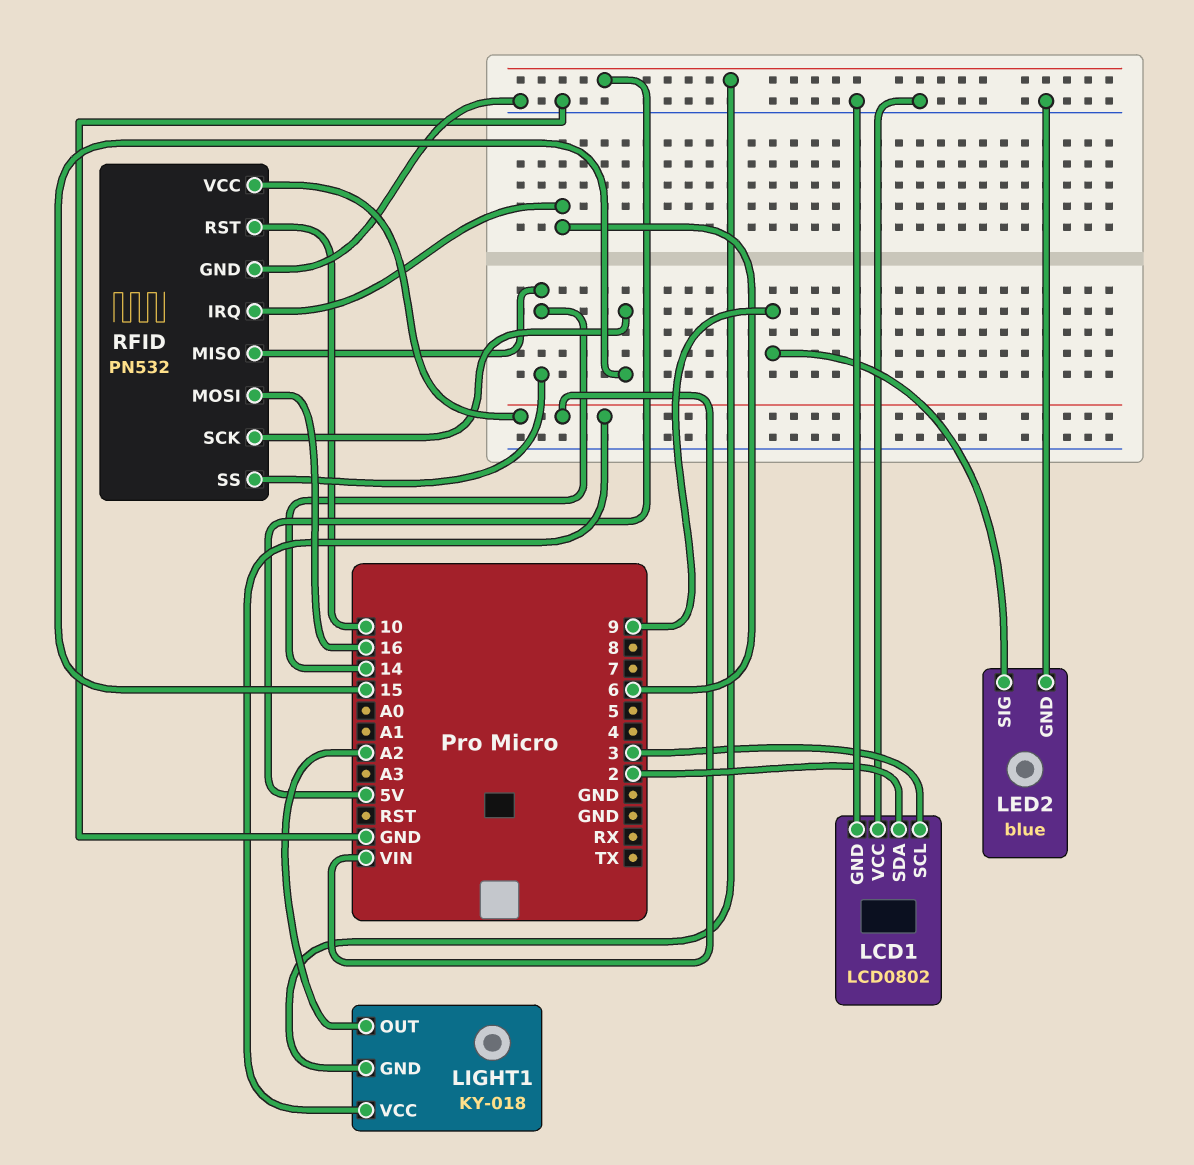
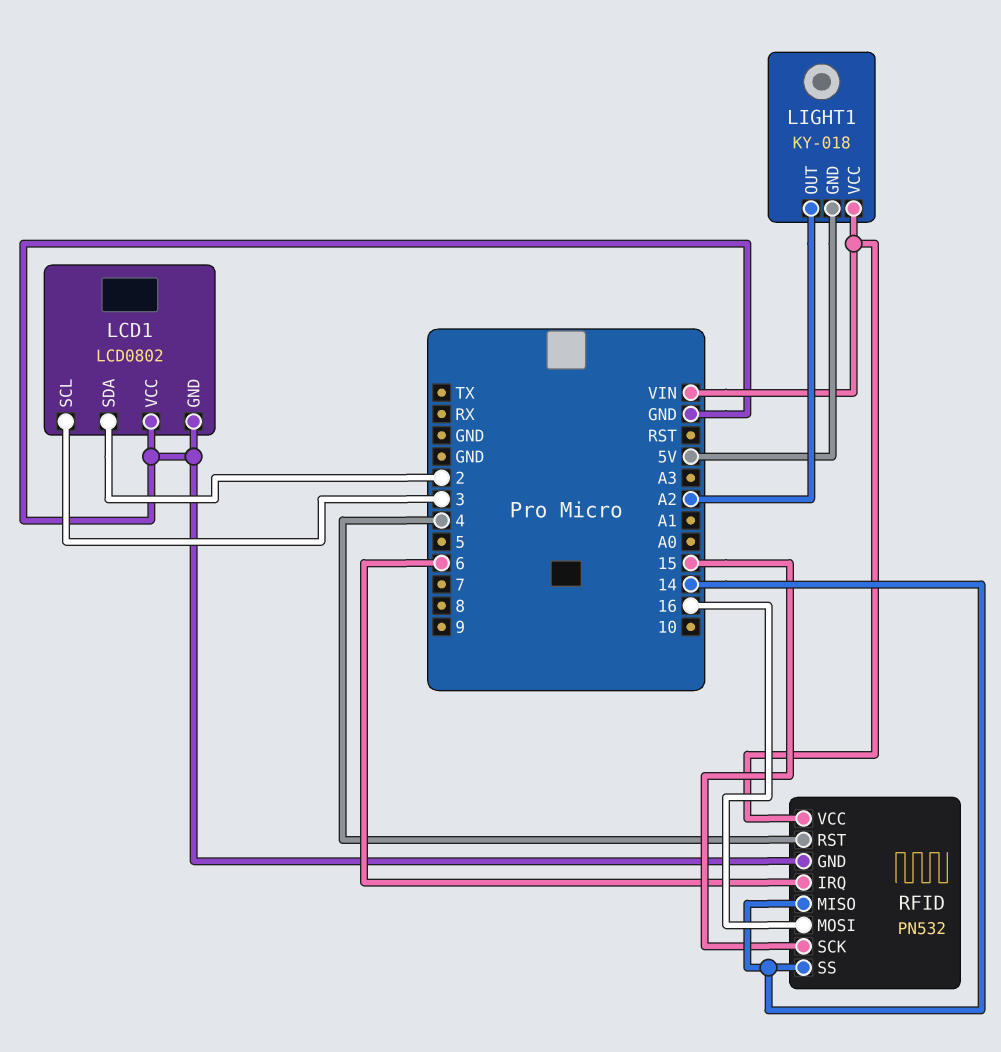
LED2: blue -> none
LED2 pin GND: GND -> none
LED2 pin SIG: 9 -> none
RFID pin RST: 10 -> 4

